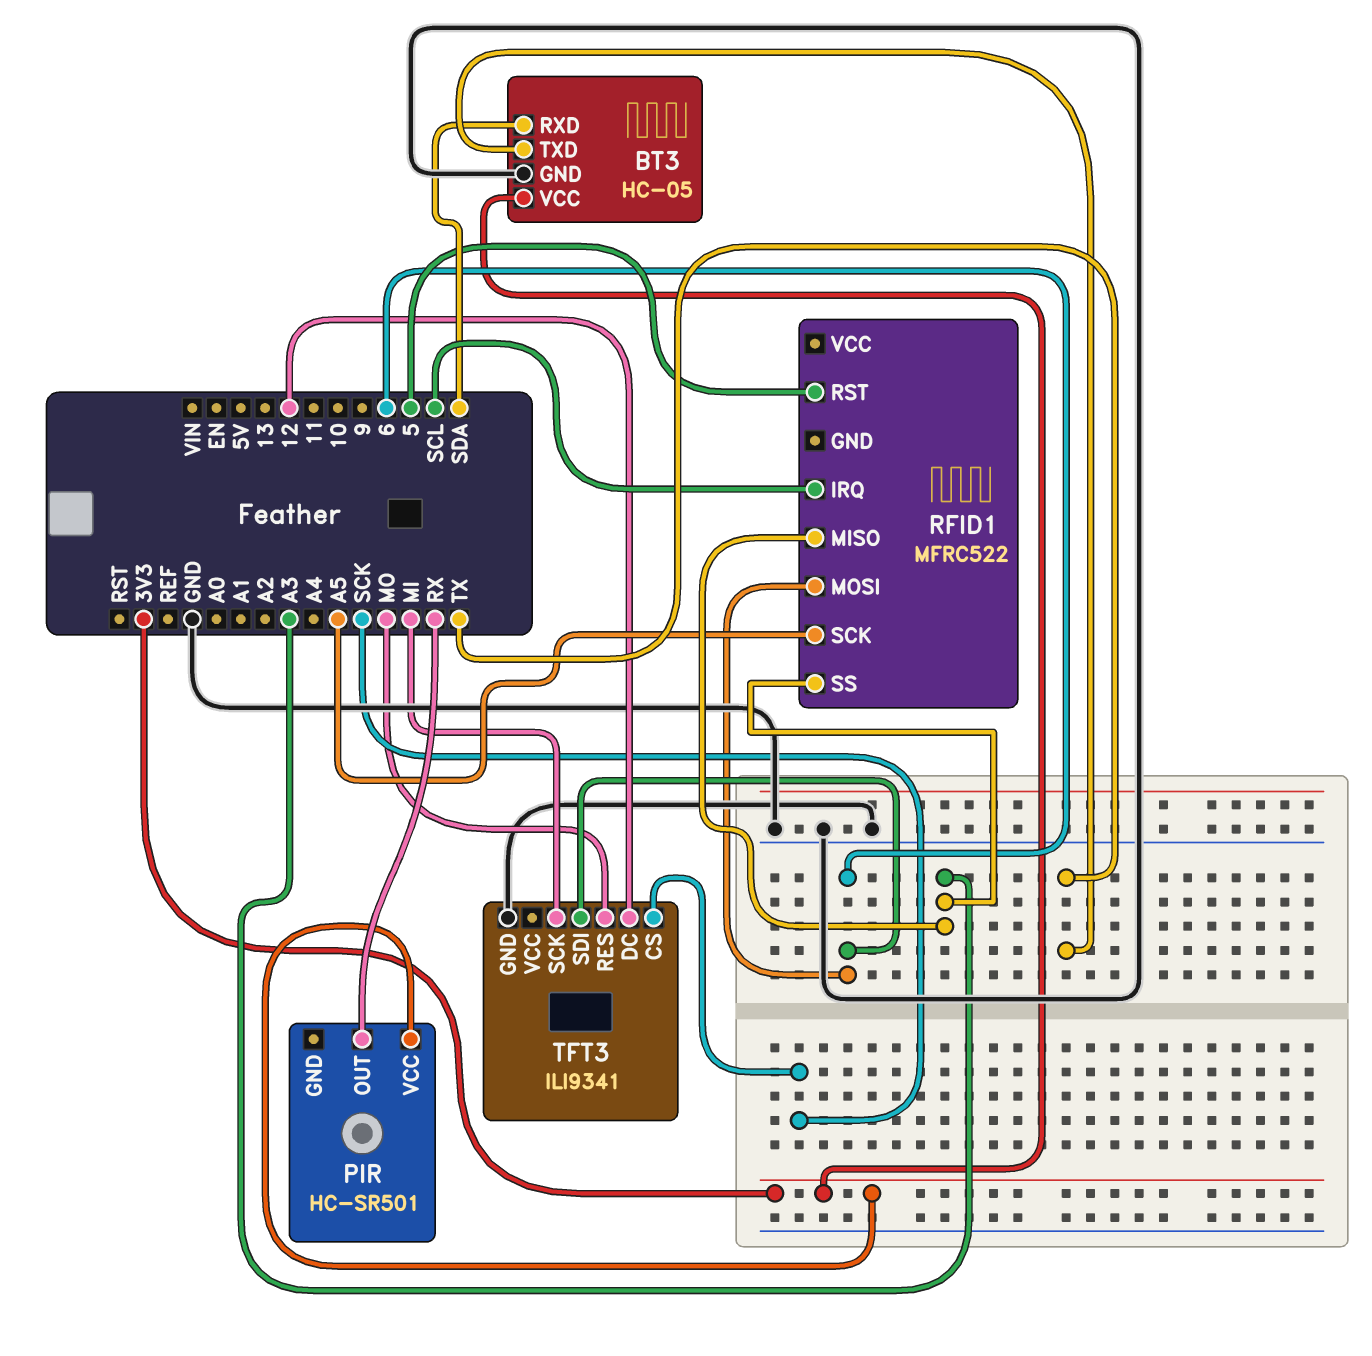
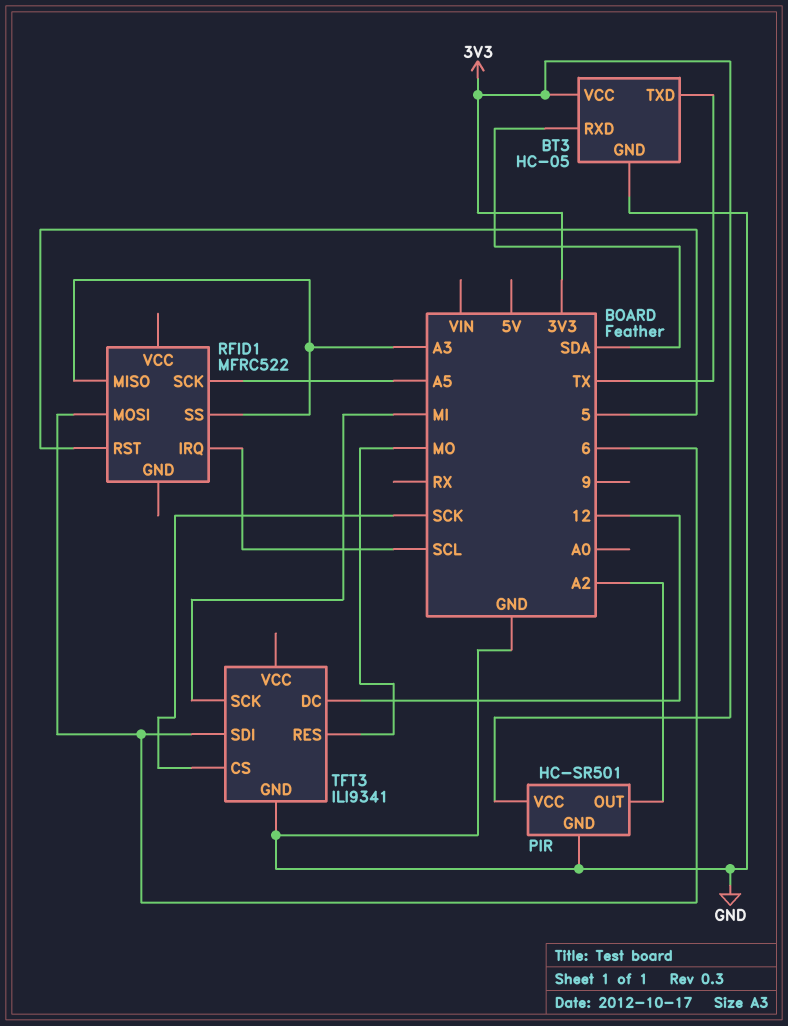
PIR pin GND: none -> GND
PIR pin OUT: RX -> A2

